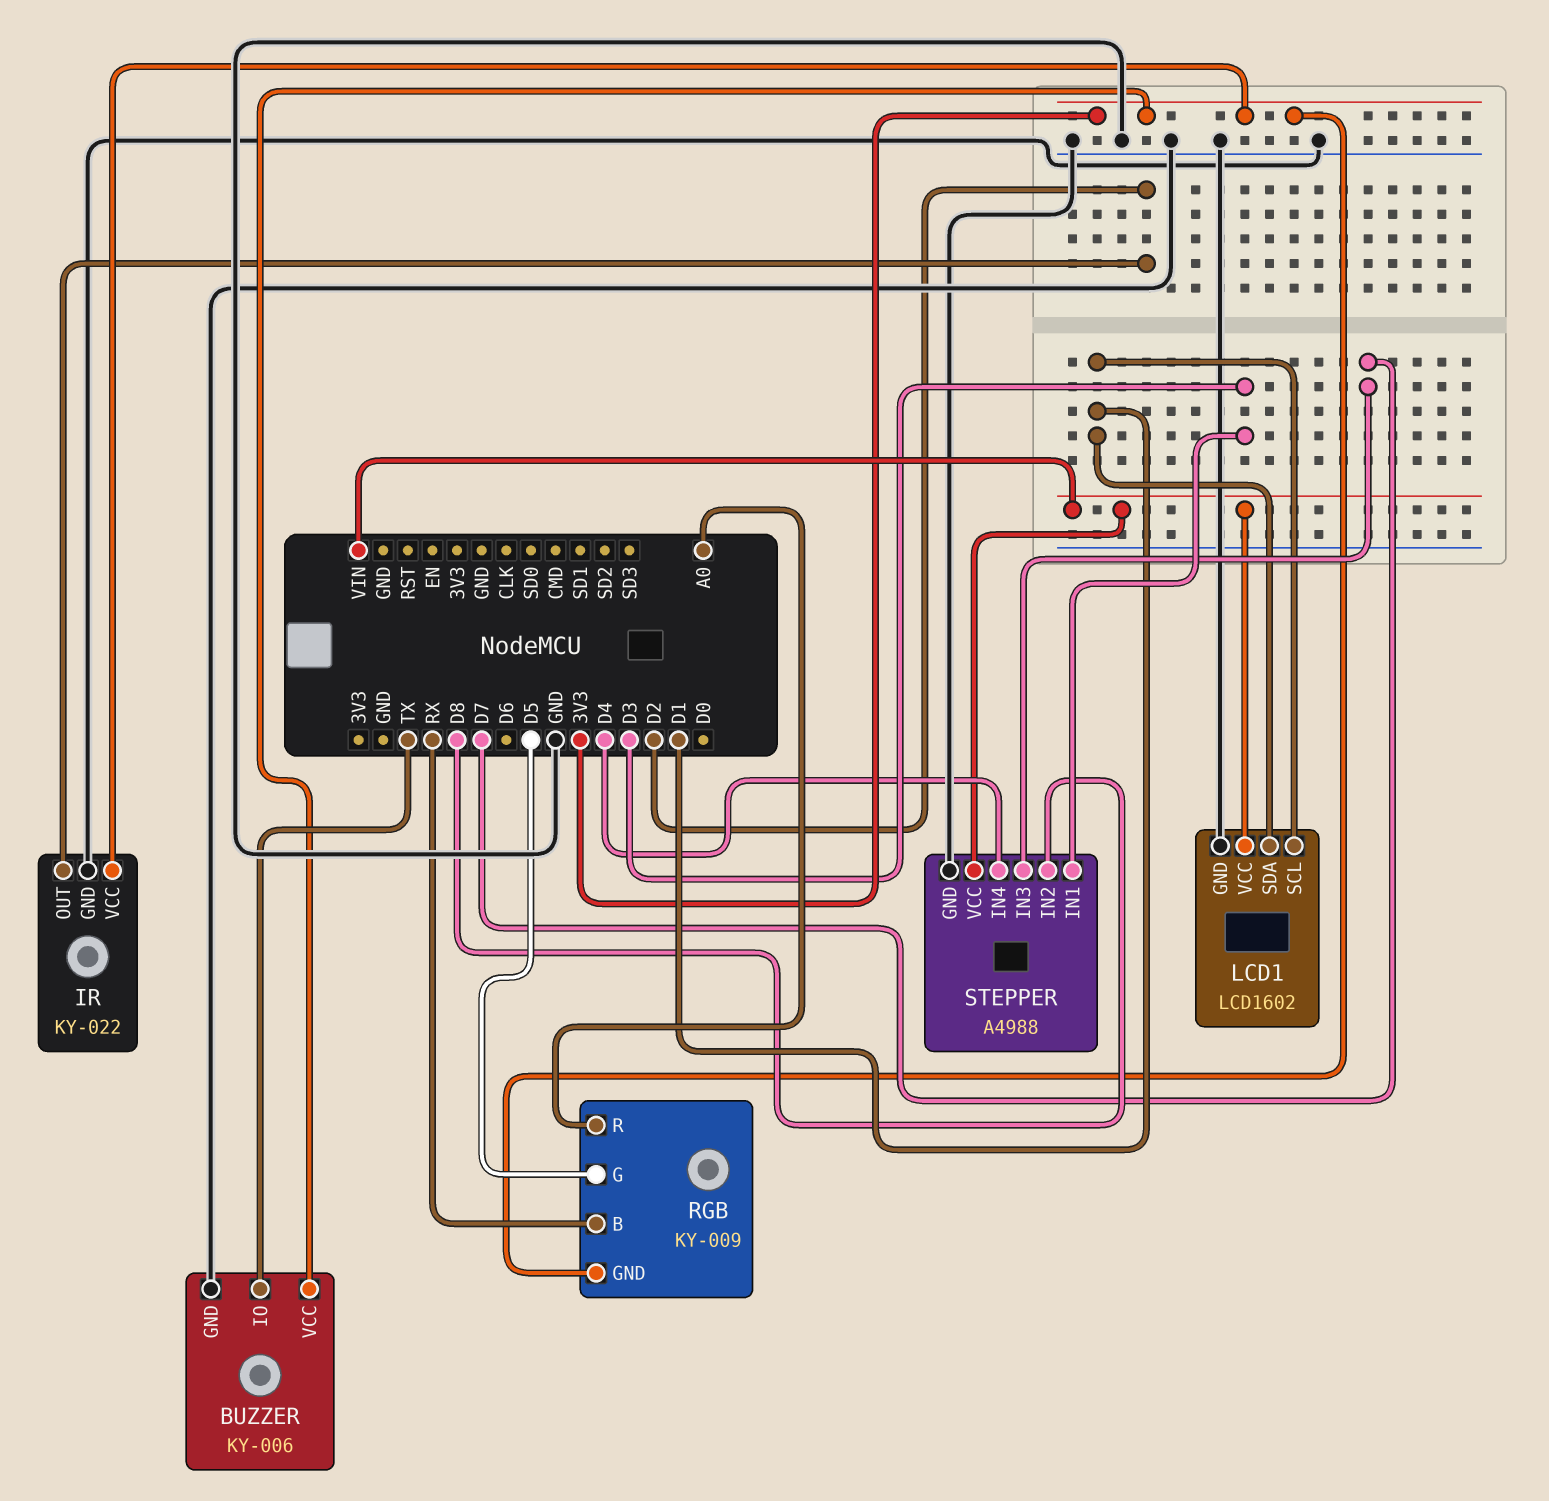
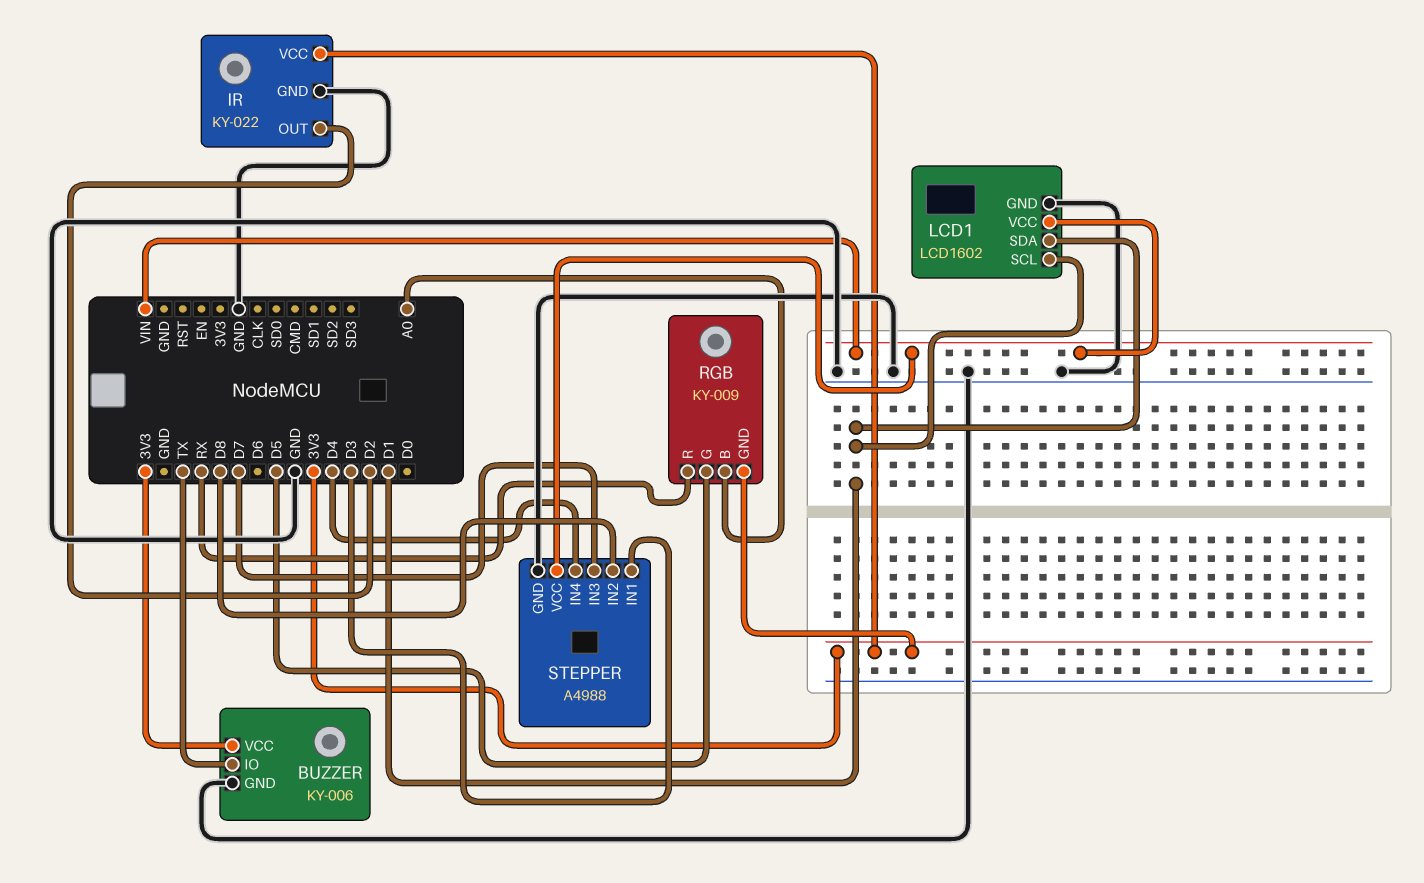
RGB pin B: RX -> A0
RGB pin R: A0 -> RX

